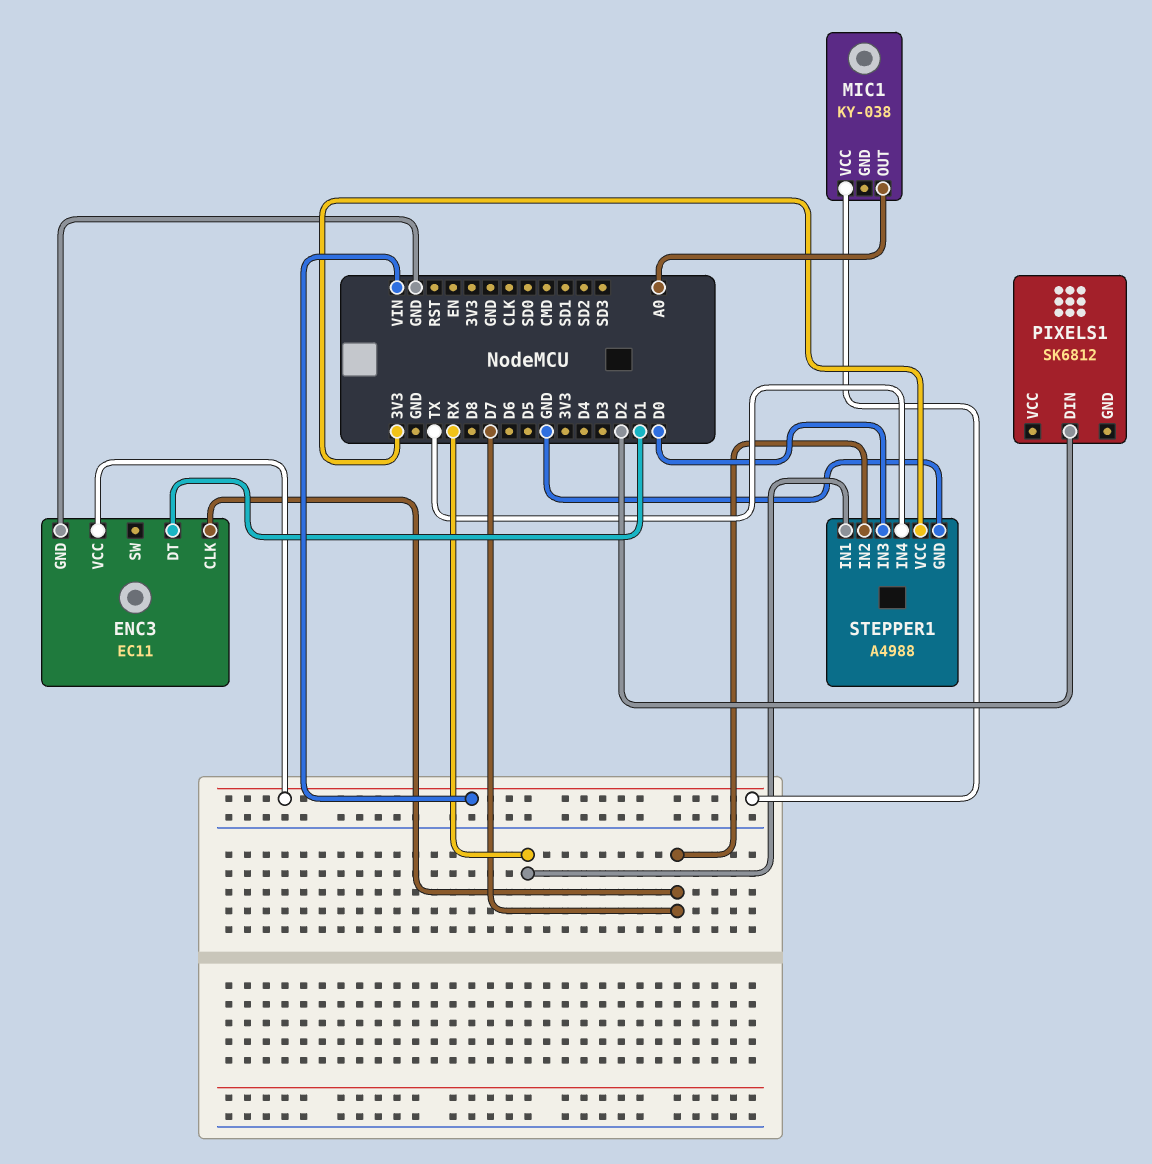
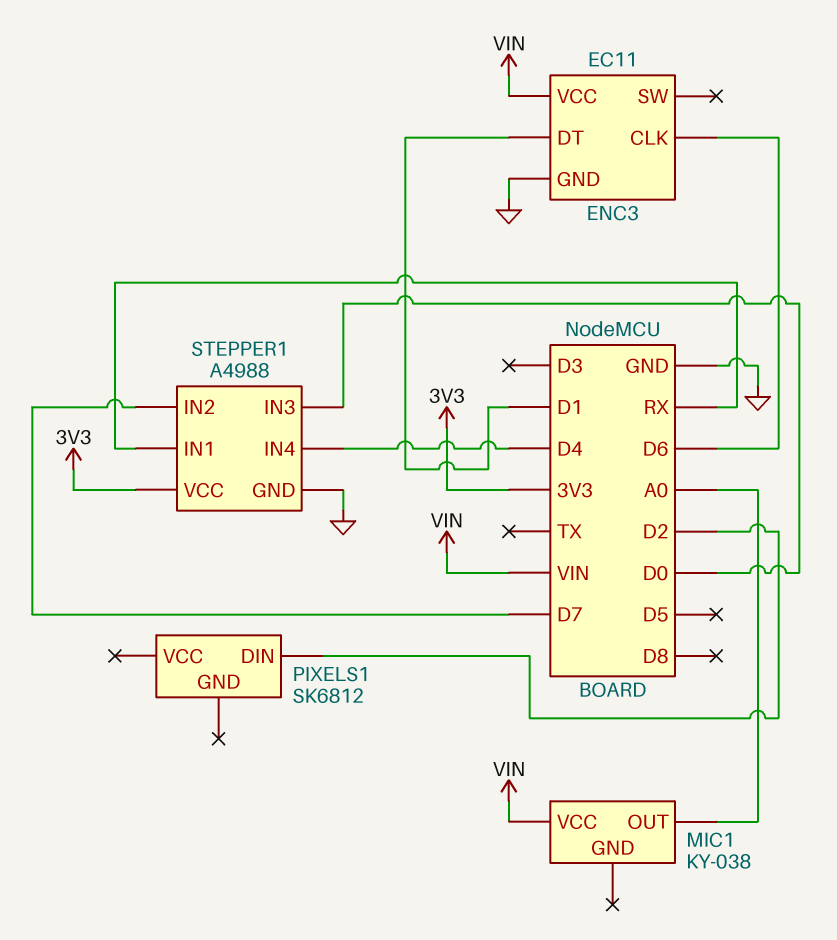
ENC3 pin CLK: D7 -> D6
STEPPER1 pin IN4: TX -> D4

